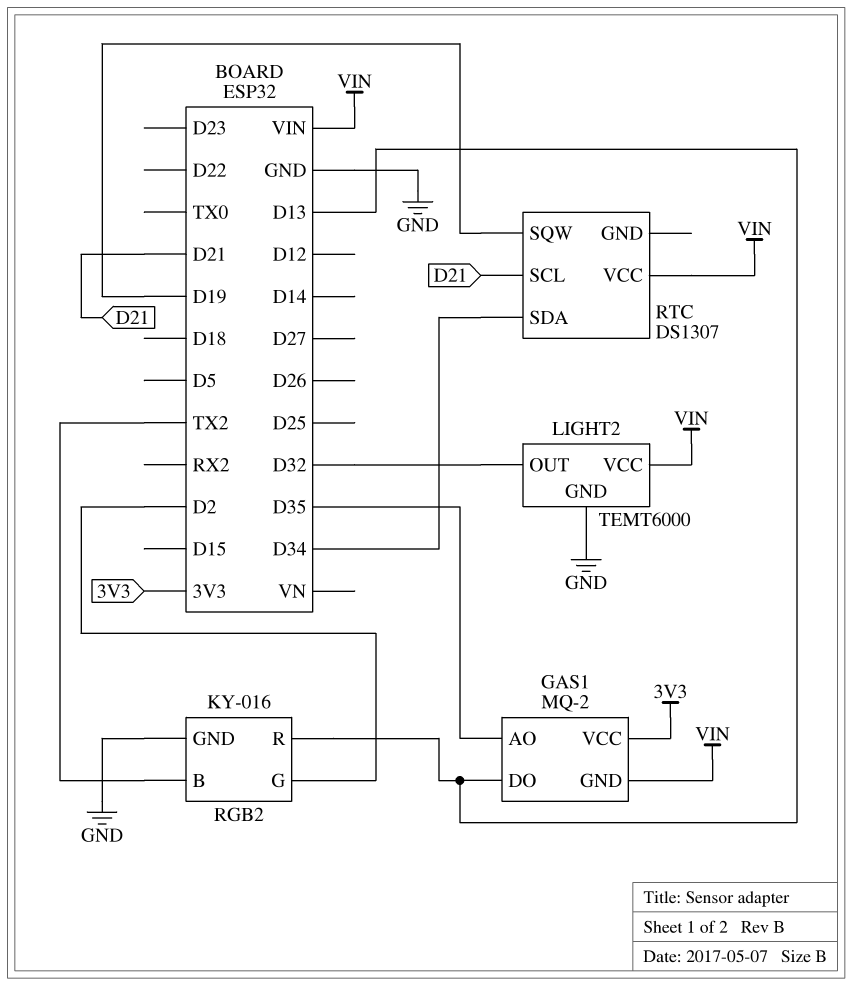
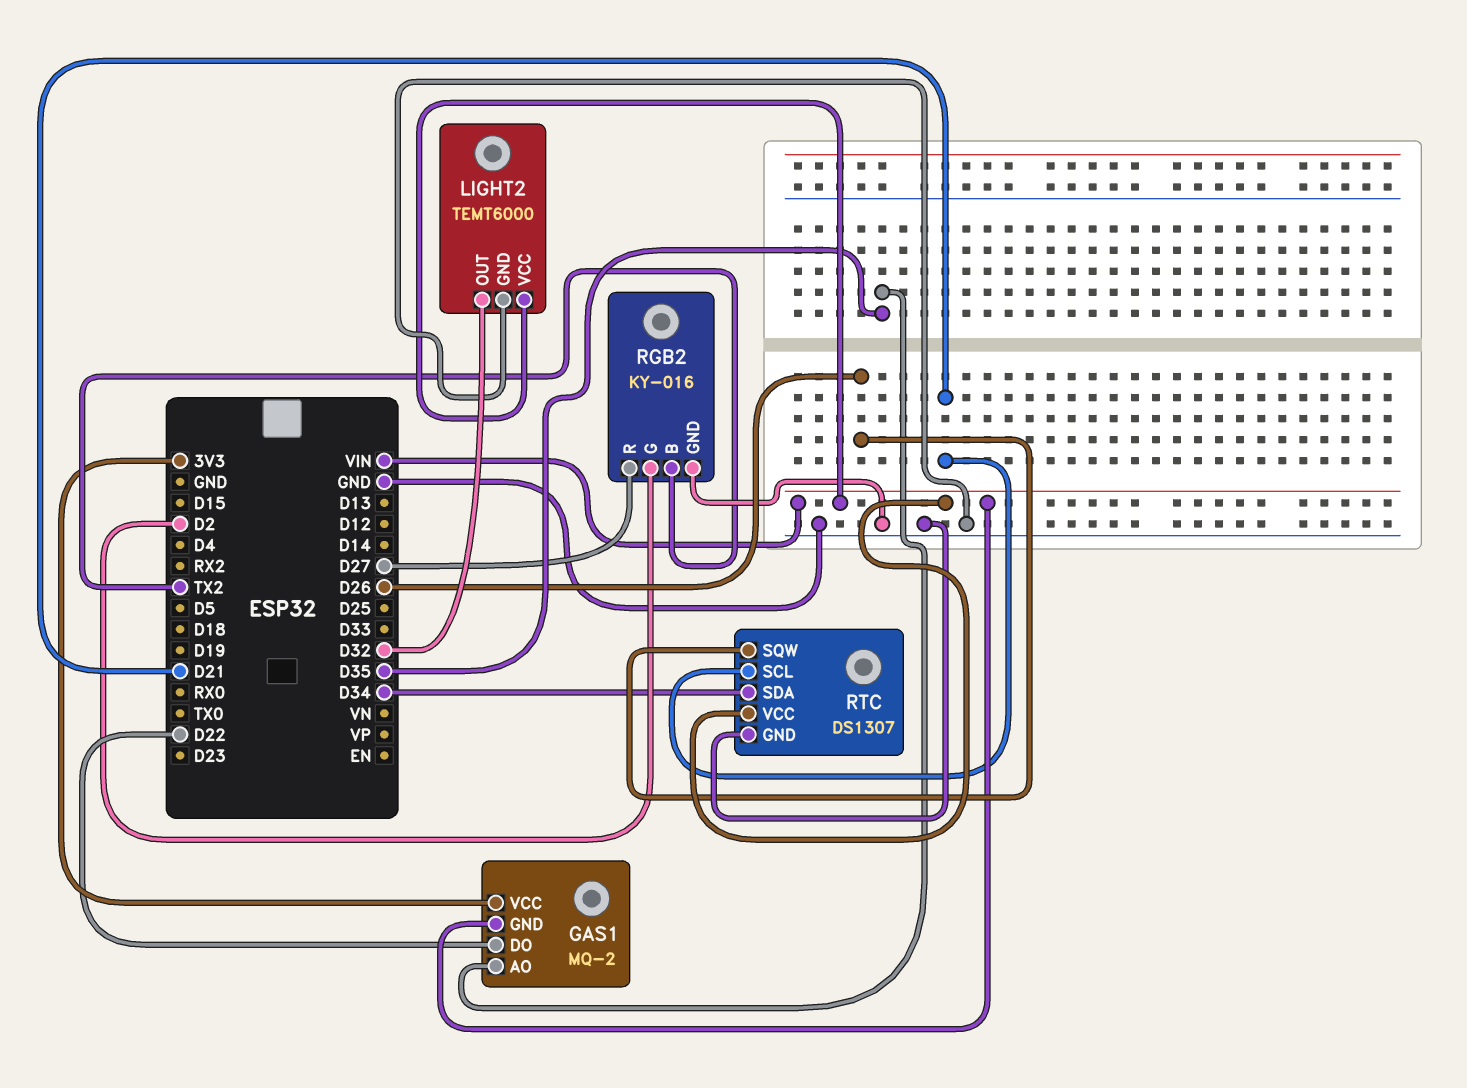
GAS1 pin DO: D13 -> D22
RGB2 pin R: D13 -> D27
RTC pin GND: none -> GND
RTC pin SQW: D19 -> D26

